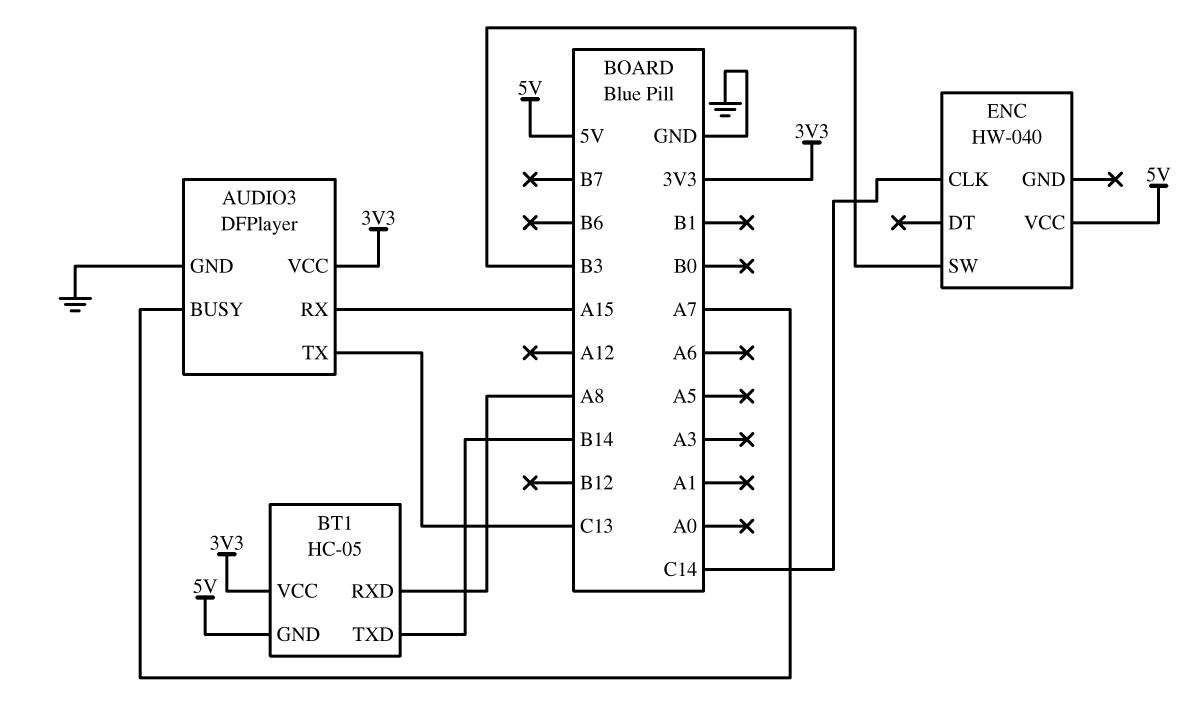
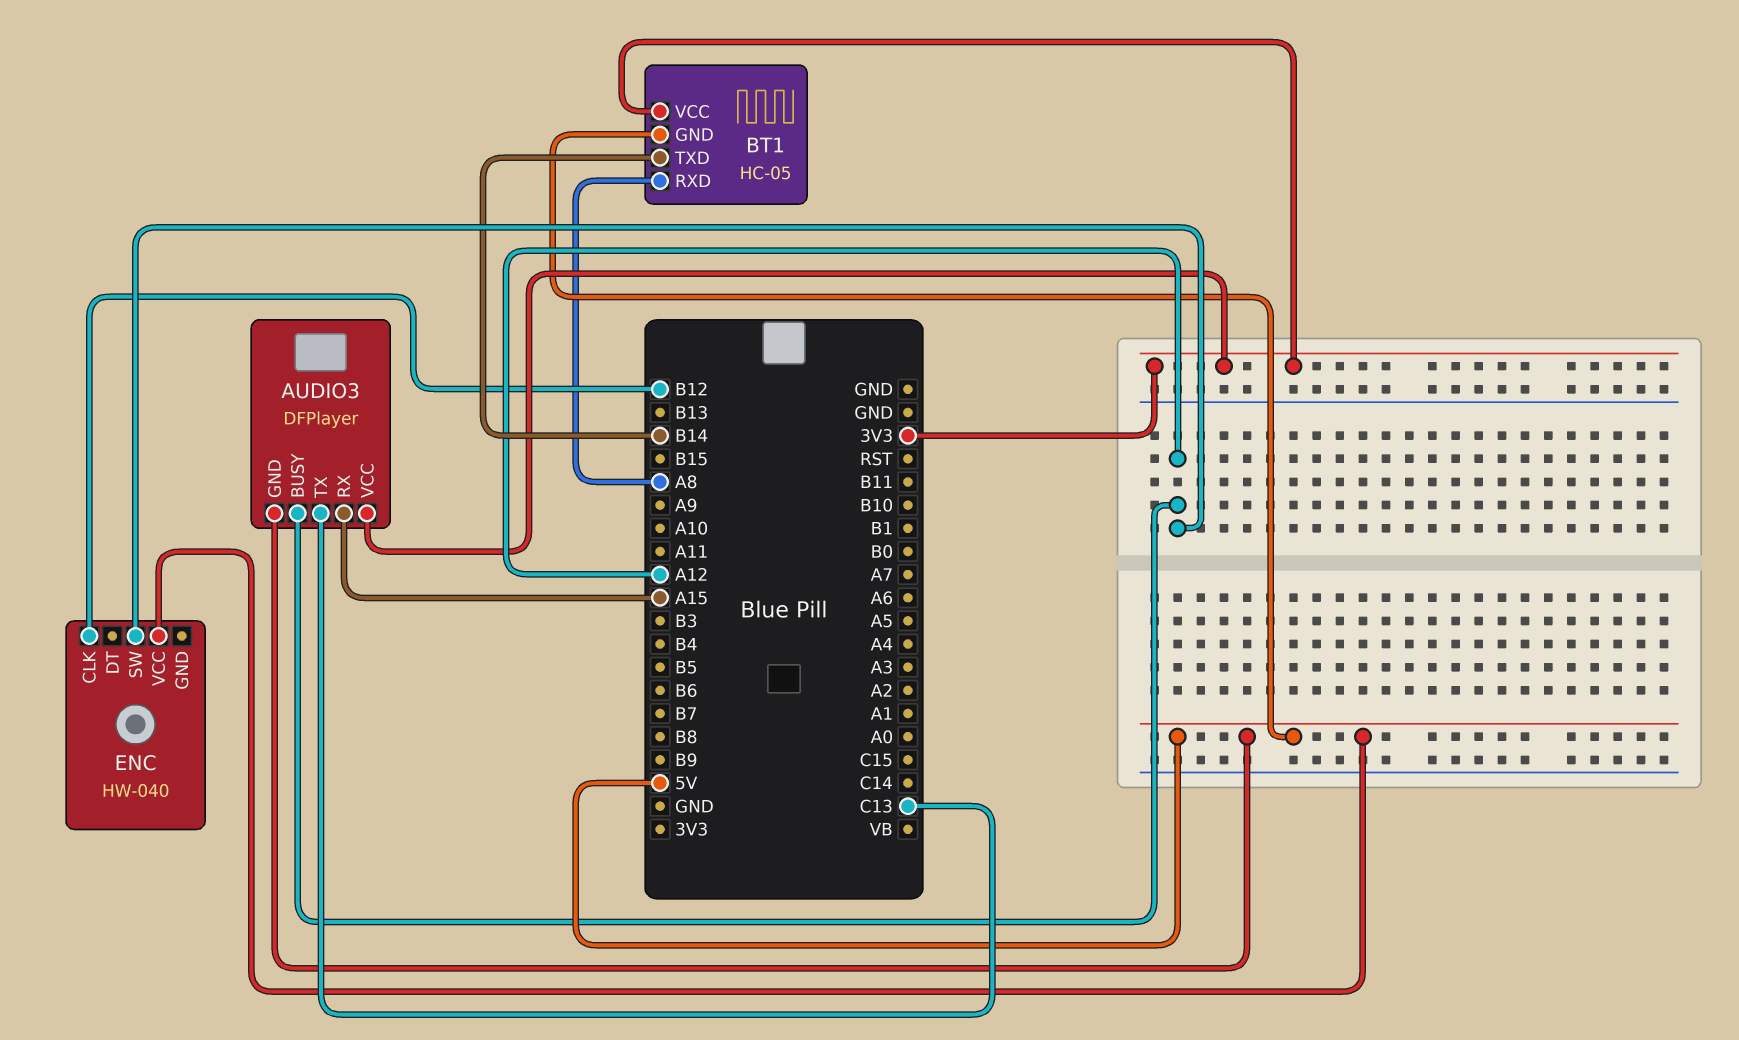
AUDIO3 pin BUSY: A7 -> A12
AUDIO3 pin GND: GND -> 5V
ENC pin CLK: C14 -> B12
ENC pin SW: B3 -> A12

